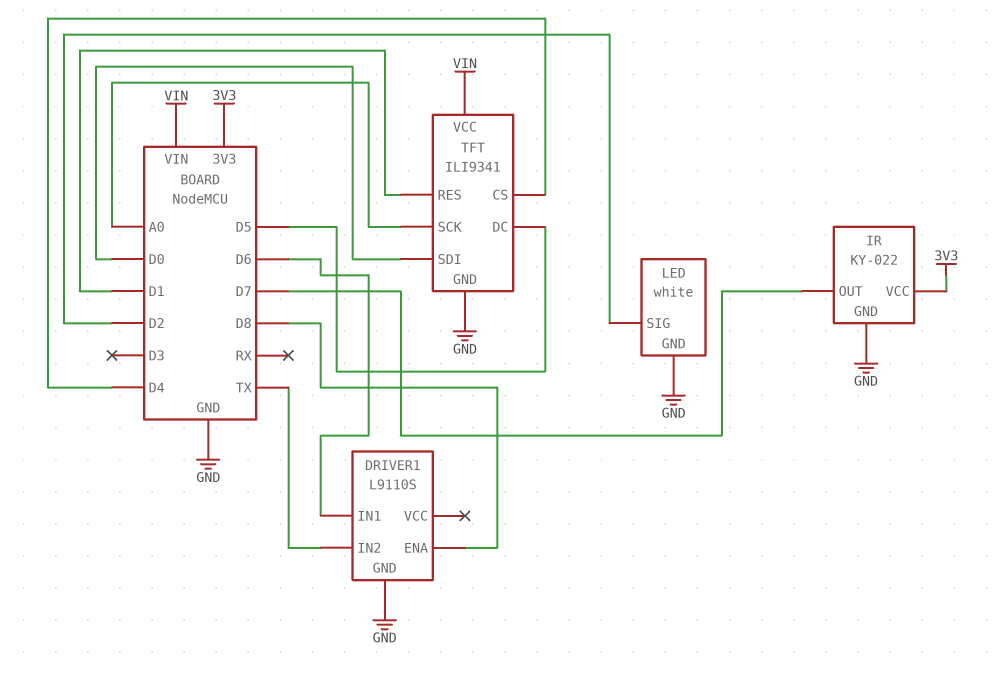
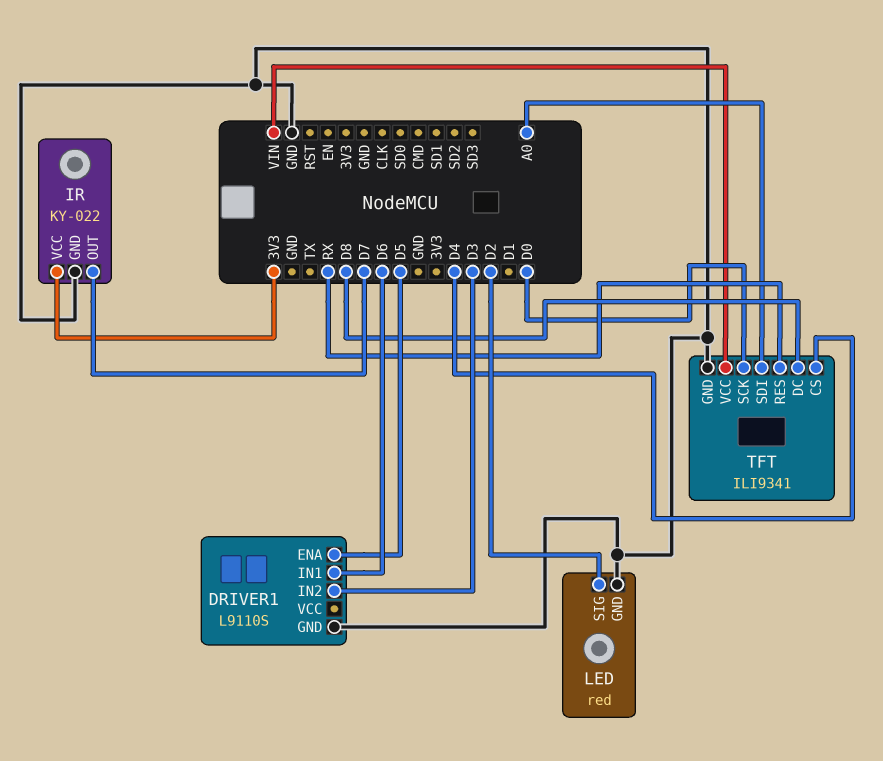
DRIVER1 pin ENA: D8 -> D5
DRIVER1 pin IN2: TX -> D3
LED: white -> red
TFT pin DC: D5 -> D8
TFT pin RES: D1 -> RX
TFT pin SCK: A0 -> D0
TFT pin SDI: D0 -> A0

